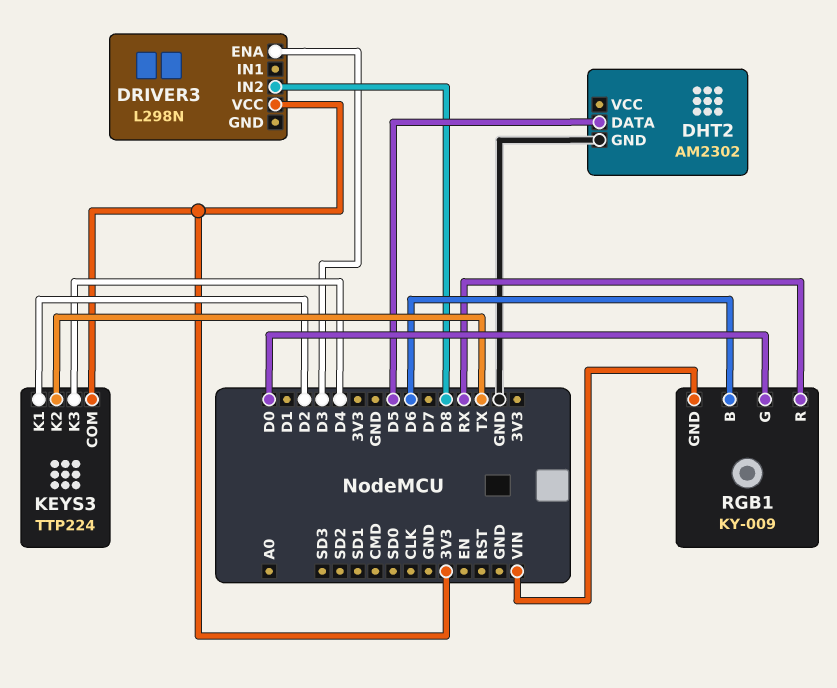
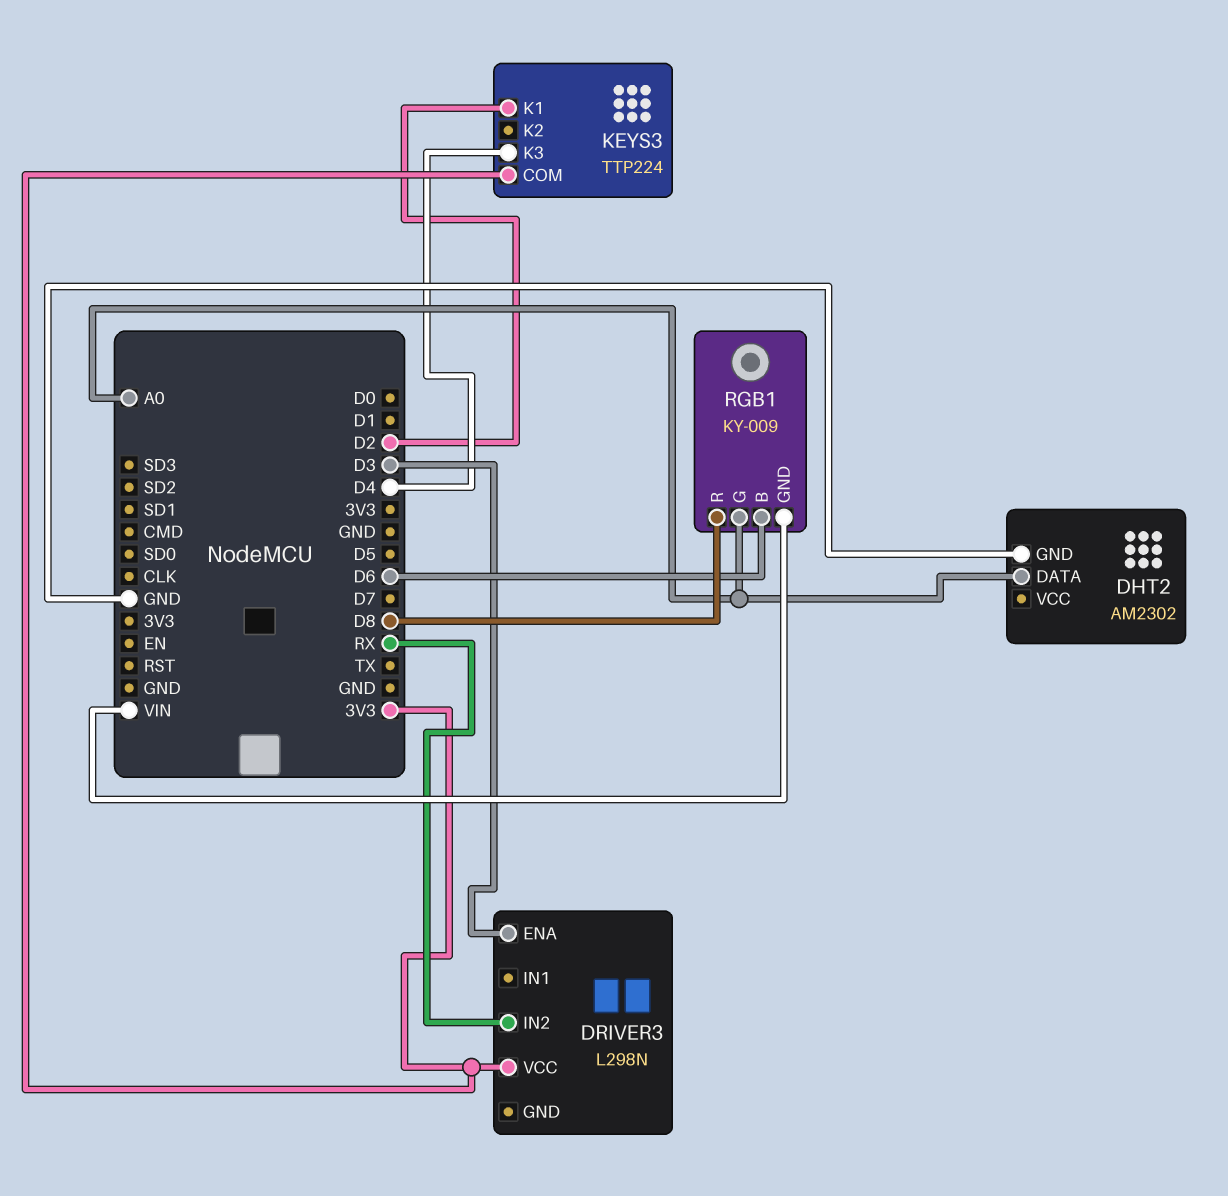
DHT2 pin DATA: D5 -> A0
DRIVER3 pin IN2: D8 -> RX
KEYS3 pin K2: TX -> none
RGB1 pin G: D0 -> A0
RGB1 pin R: RX -> D8

